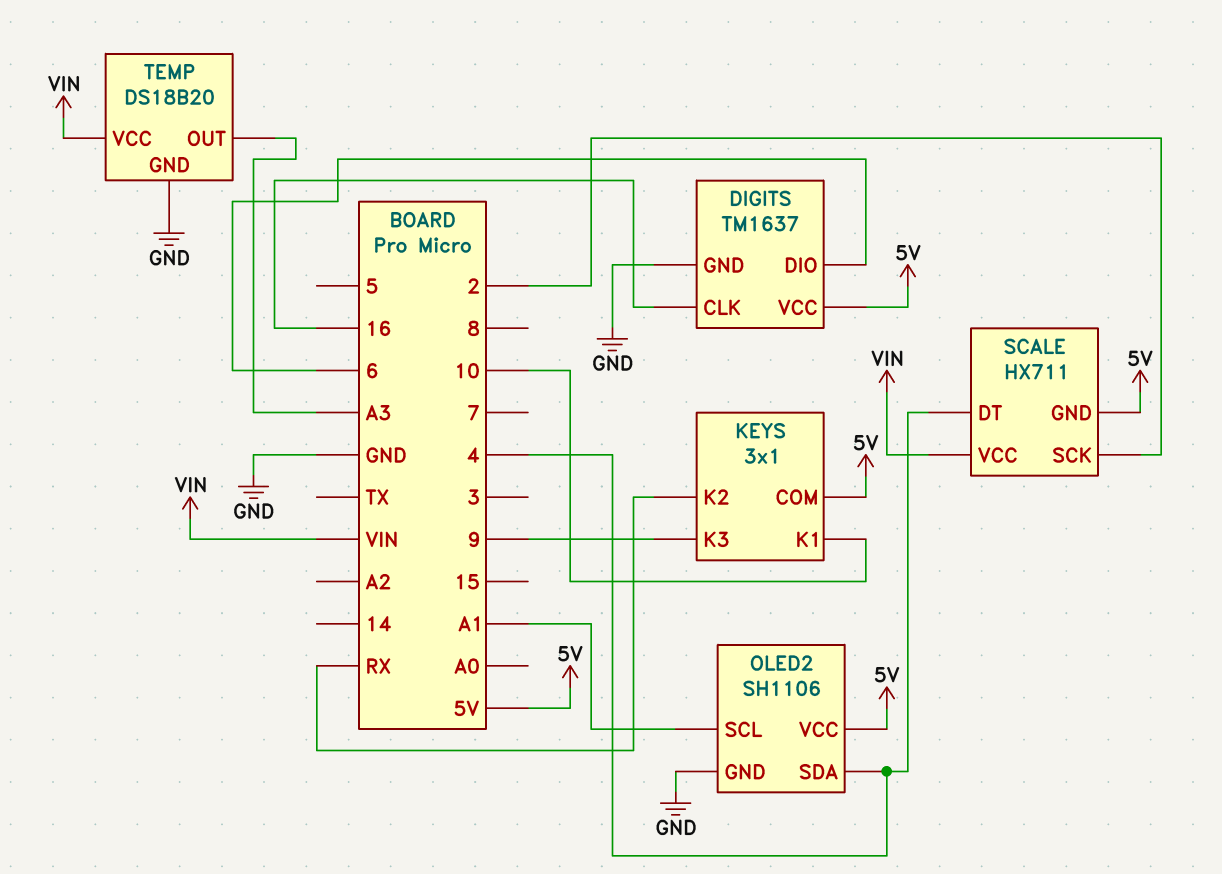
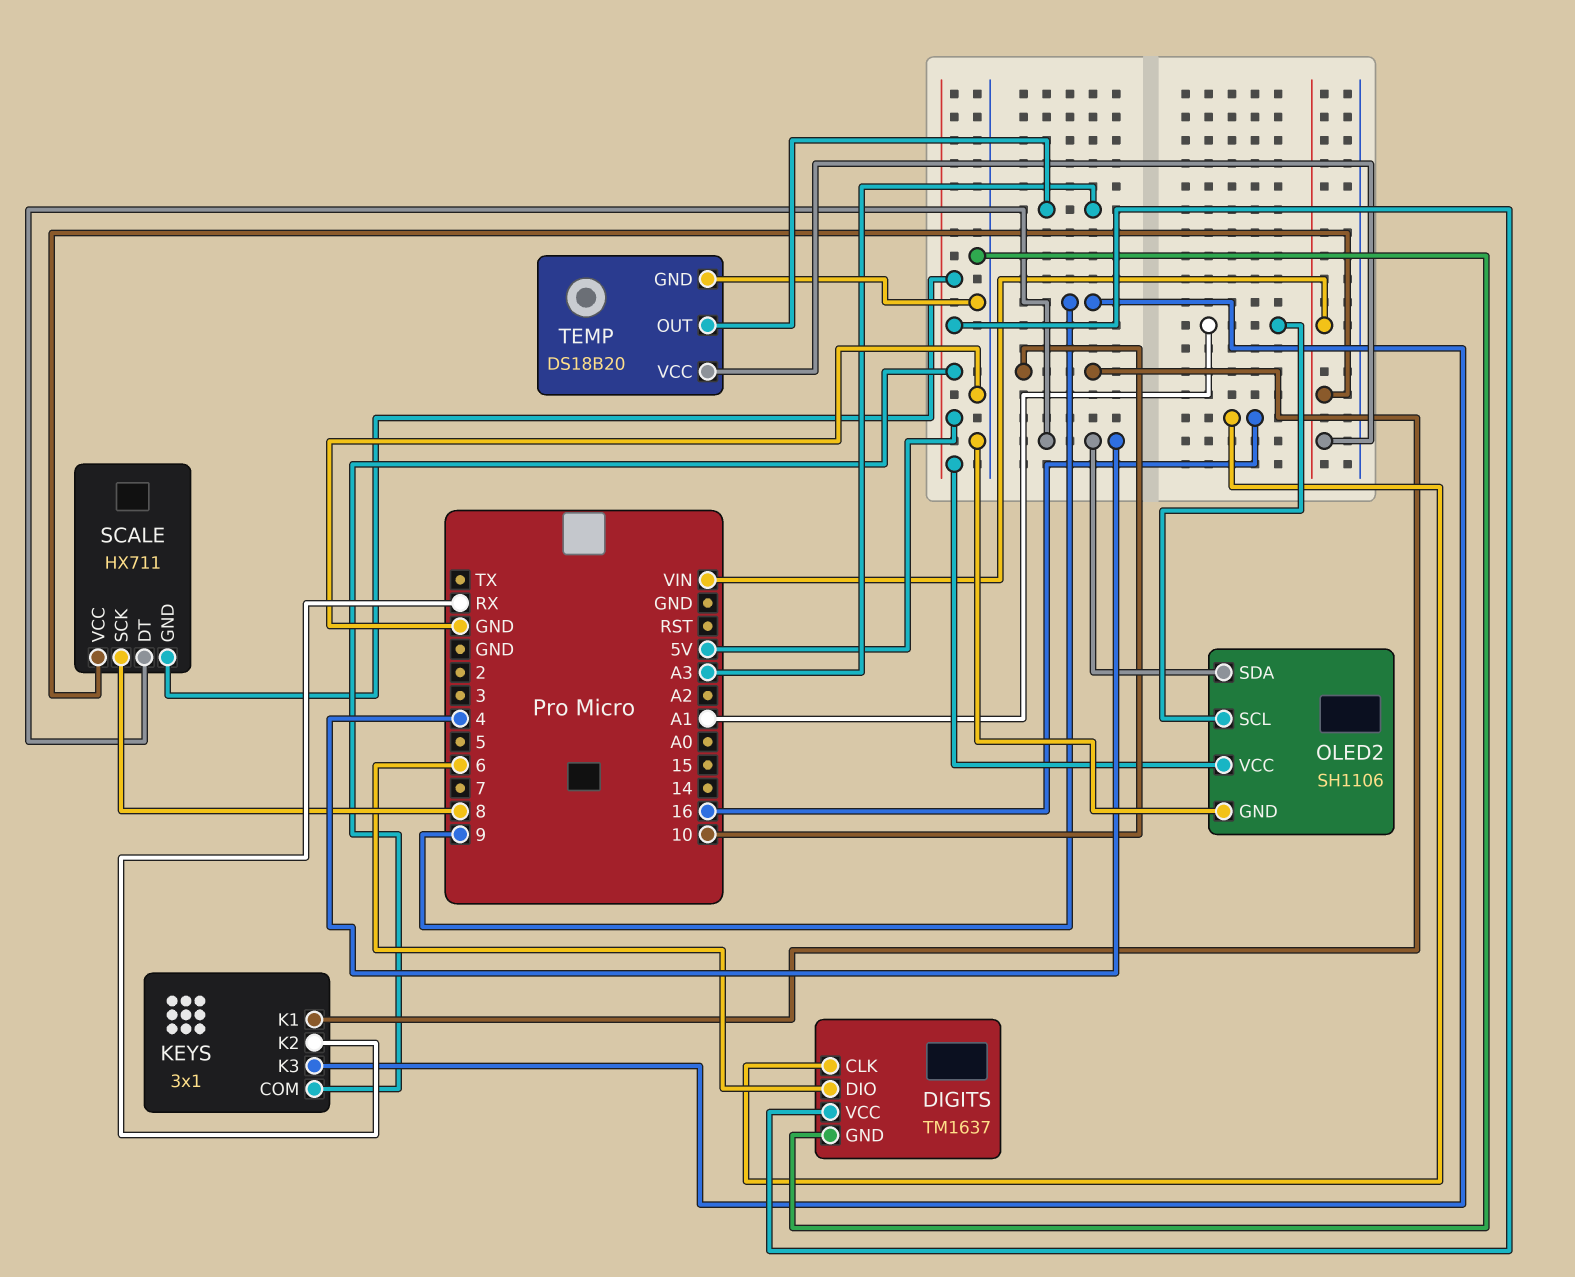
SCALE pin SCK: 2 -> 8

